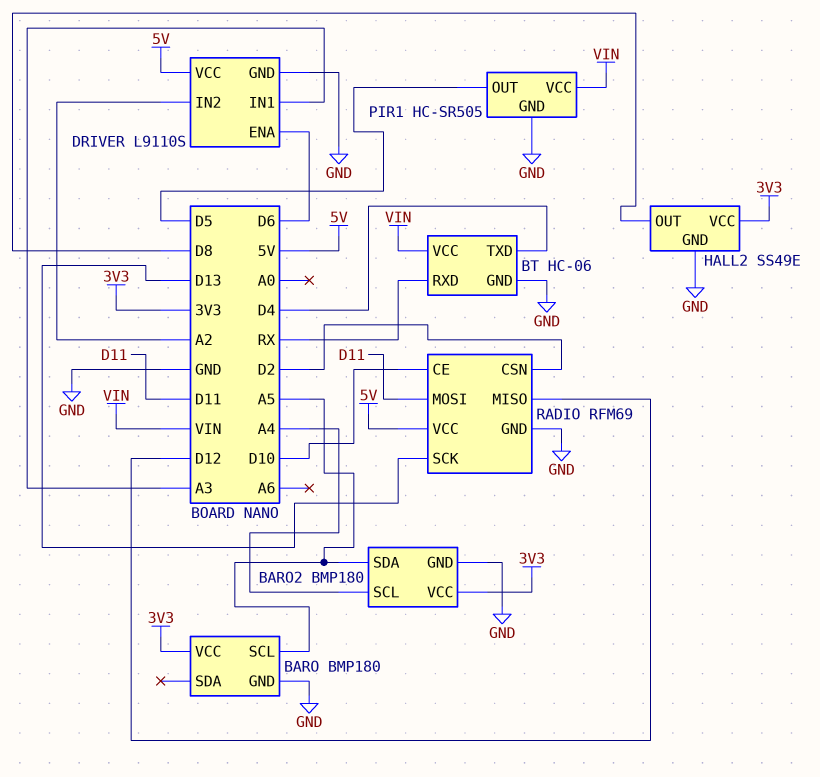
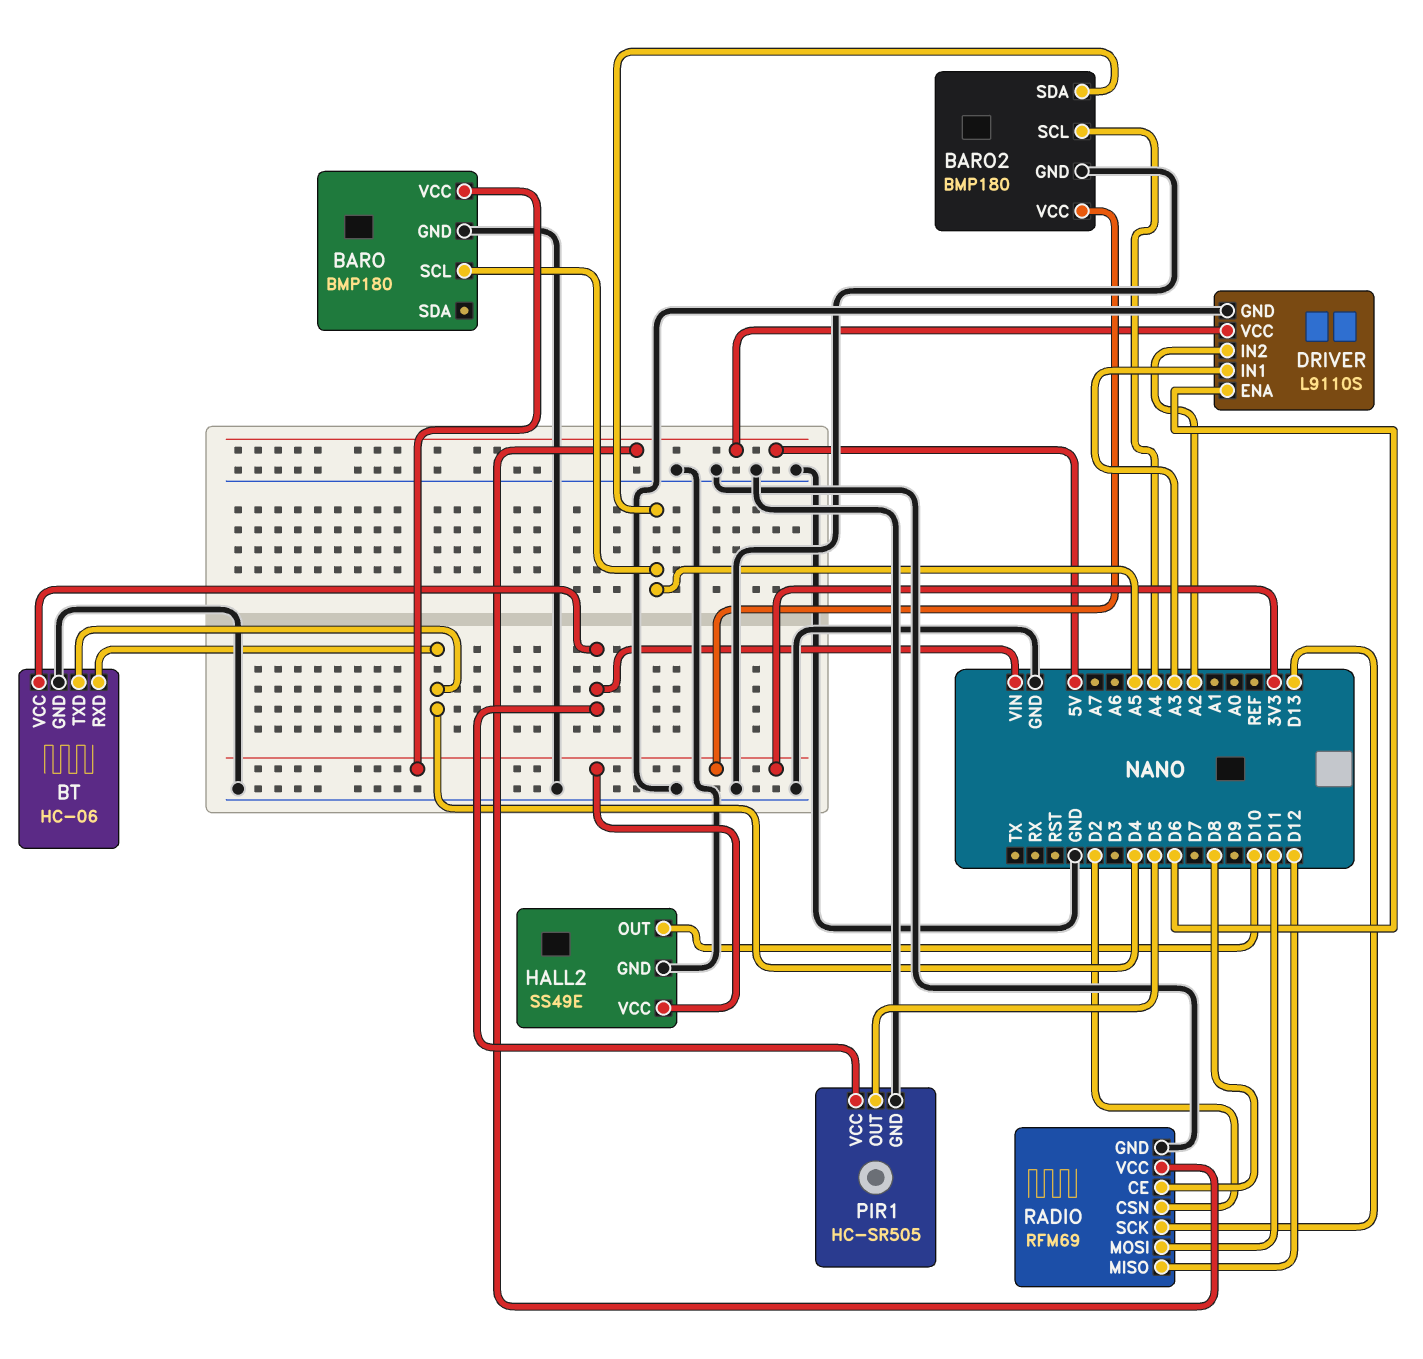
BT pin RXD: RX -> D4
HALL2 pin OUT: D8 -> D10
RADIO pin CE: D10 -> D8

